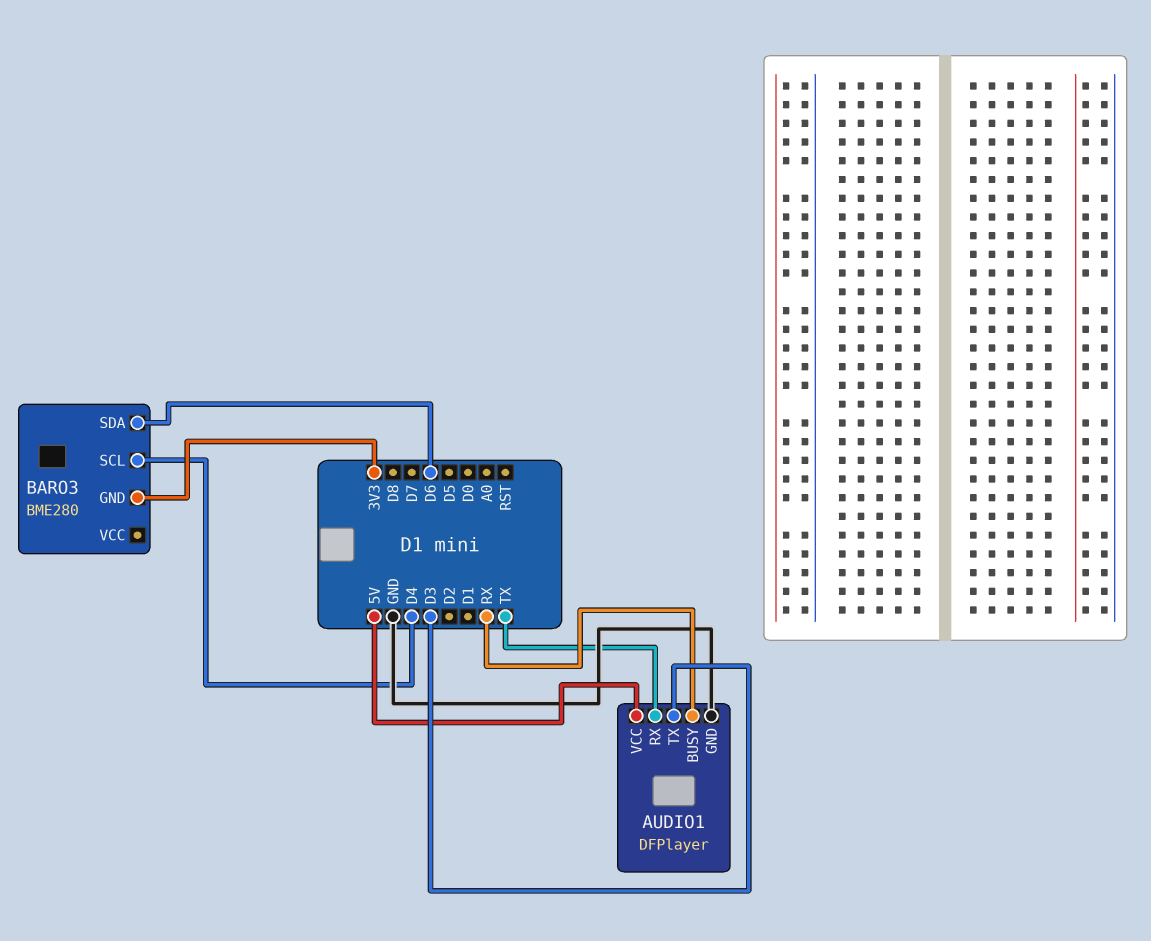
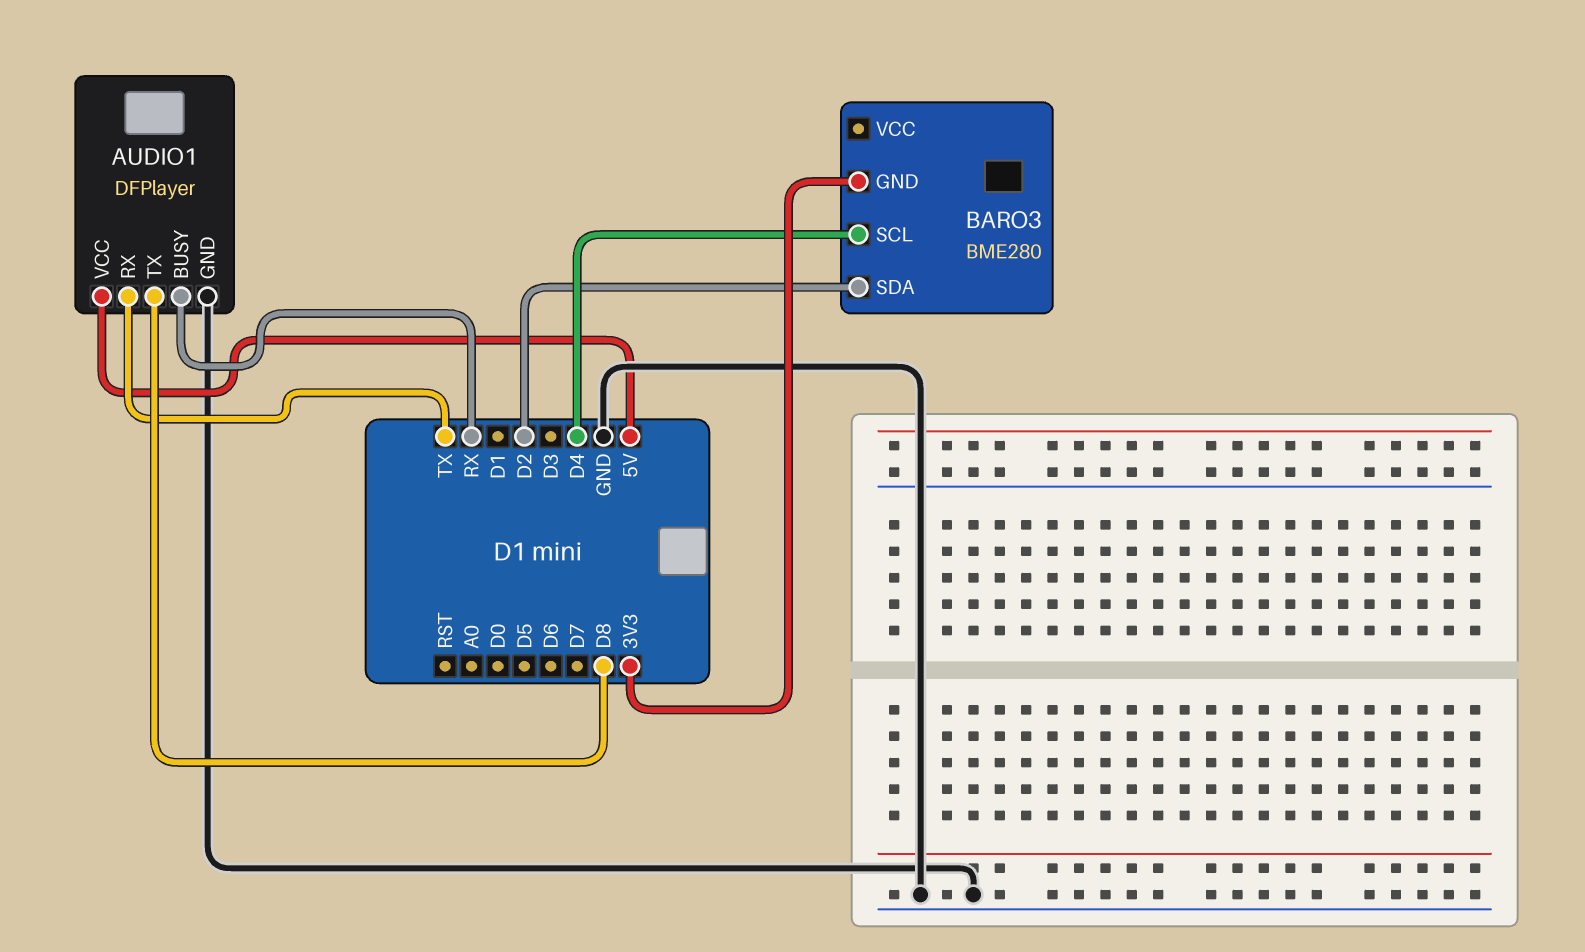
AUDIO1 pin TX: D3 -> D8
BARO3 pin SDA: D6 -> D2

